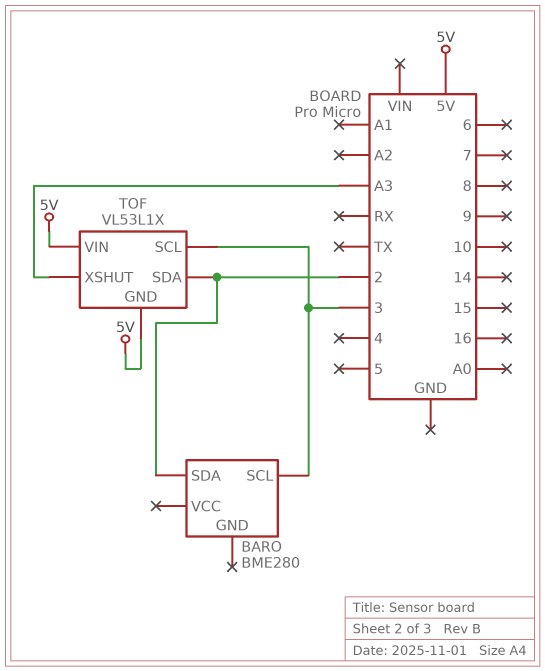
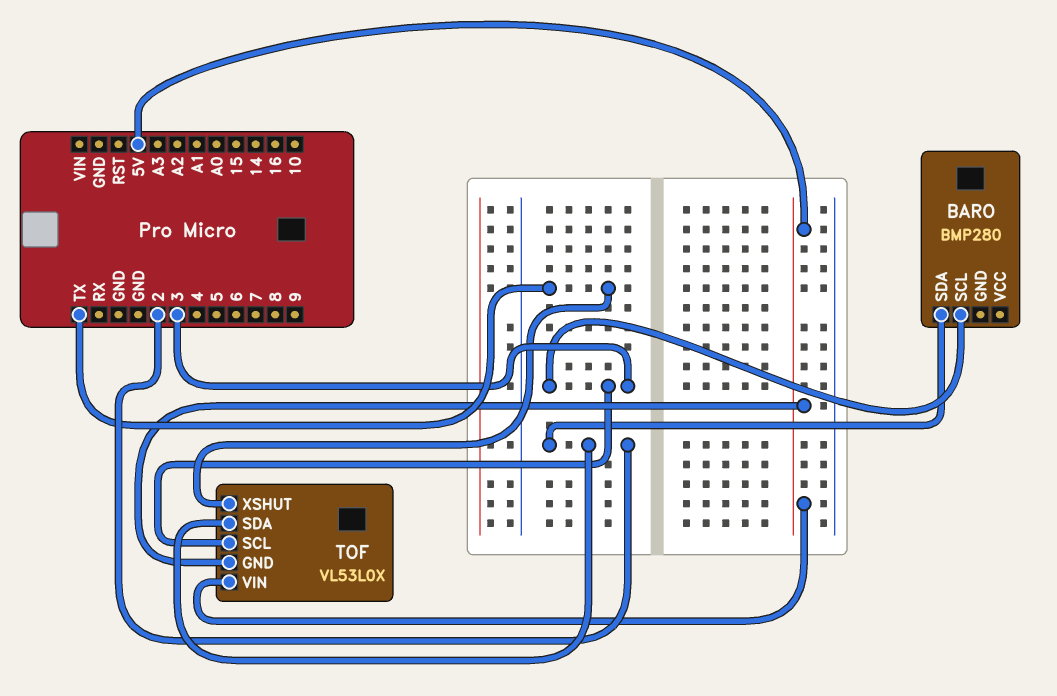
BARO: BME280 -> BMP280
TOF: VL53L1X -> VL53L0X
TOF pin XSHUT: A3 -> TX

